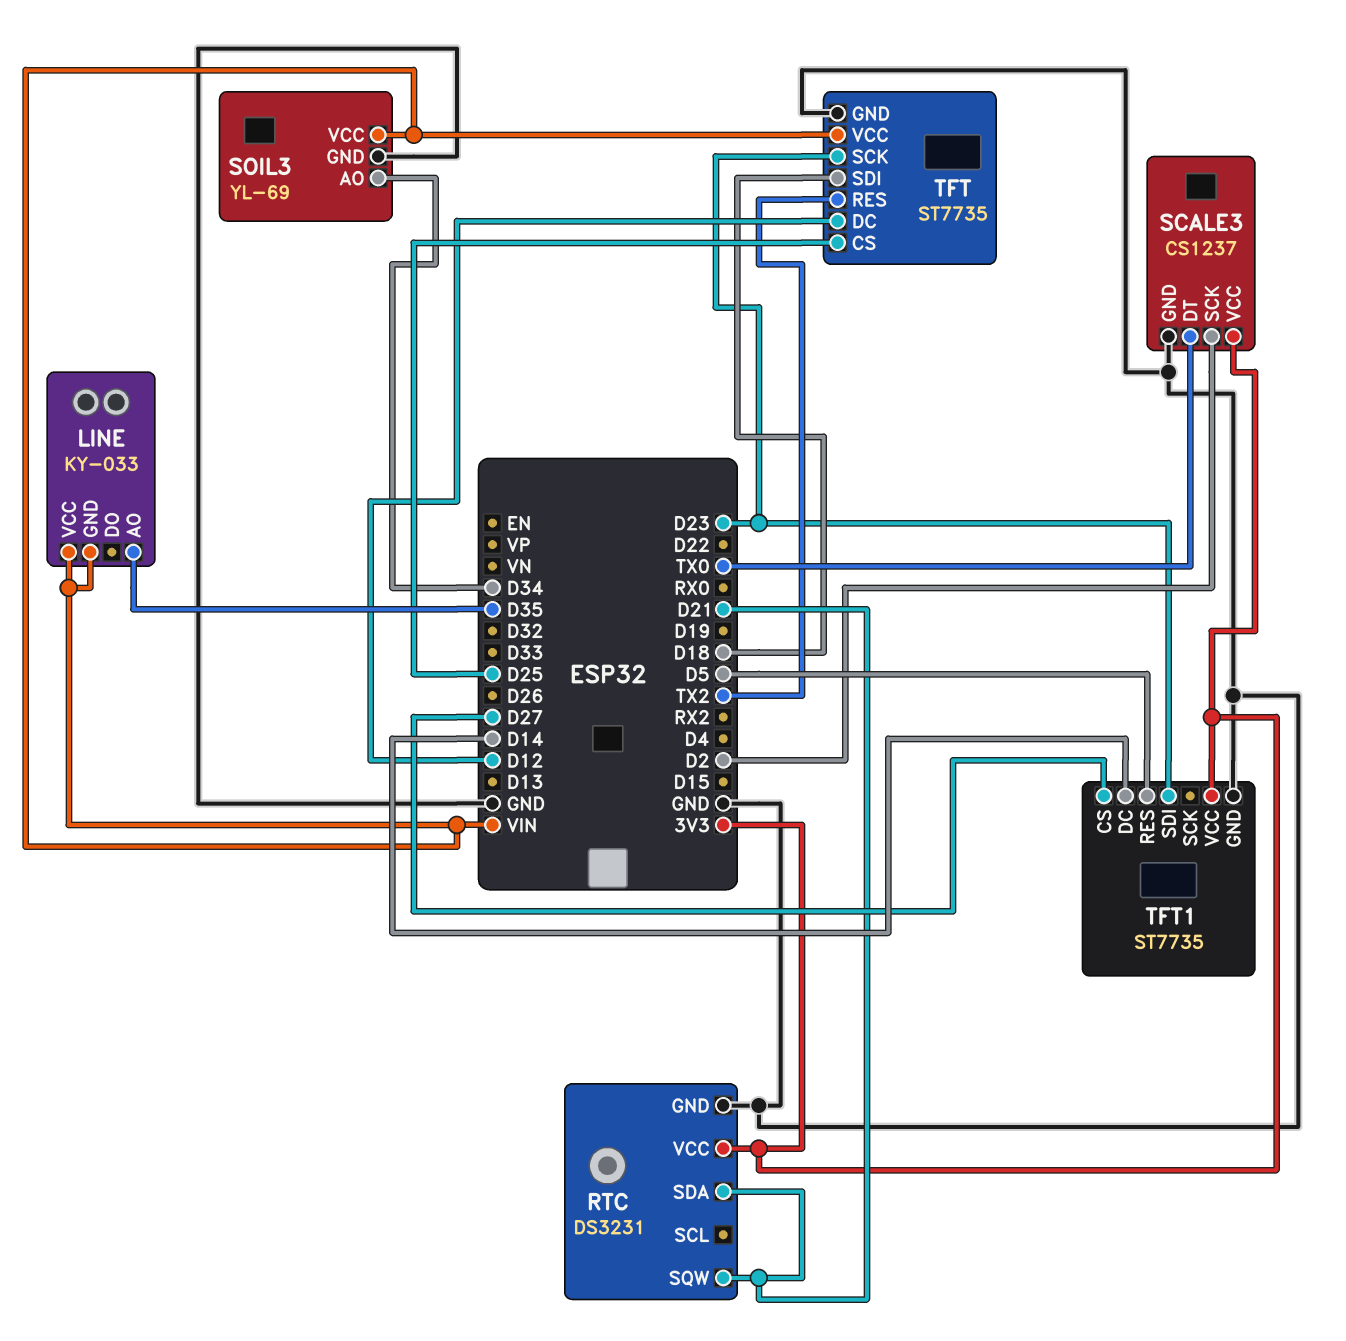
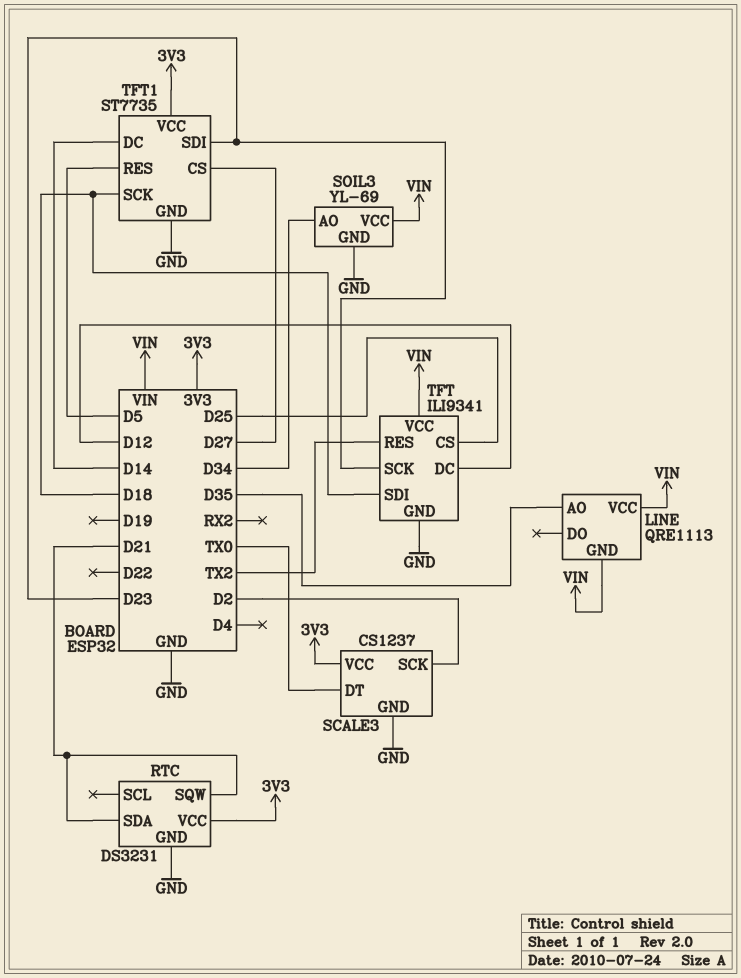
LINE: KY-033 -> QRE1113
TFT: ST7735 -> ILI9341
TFT1 pin SCK: none -> D18

